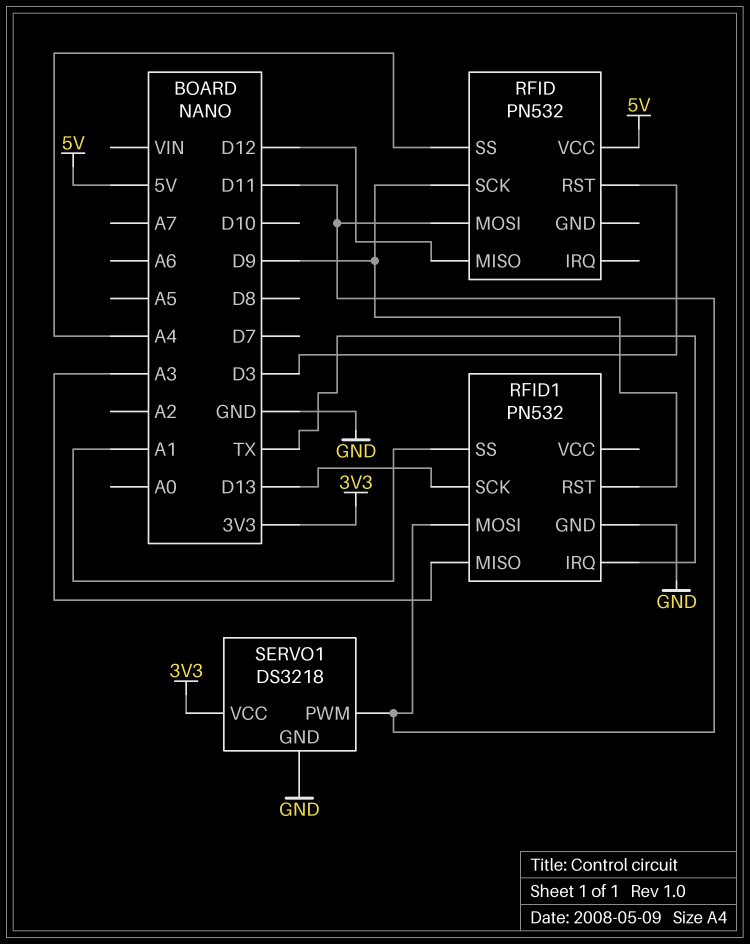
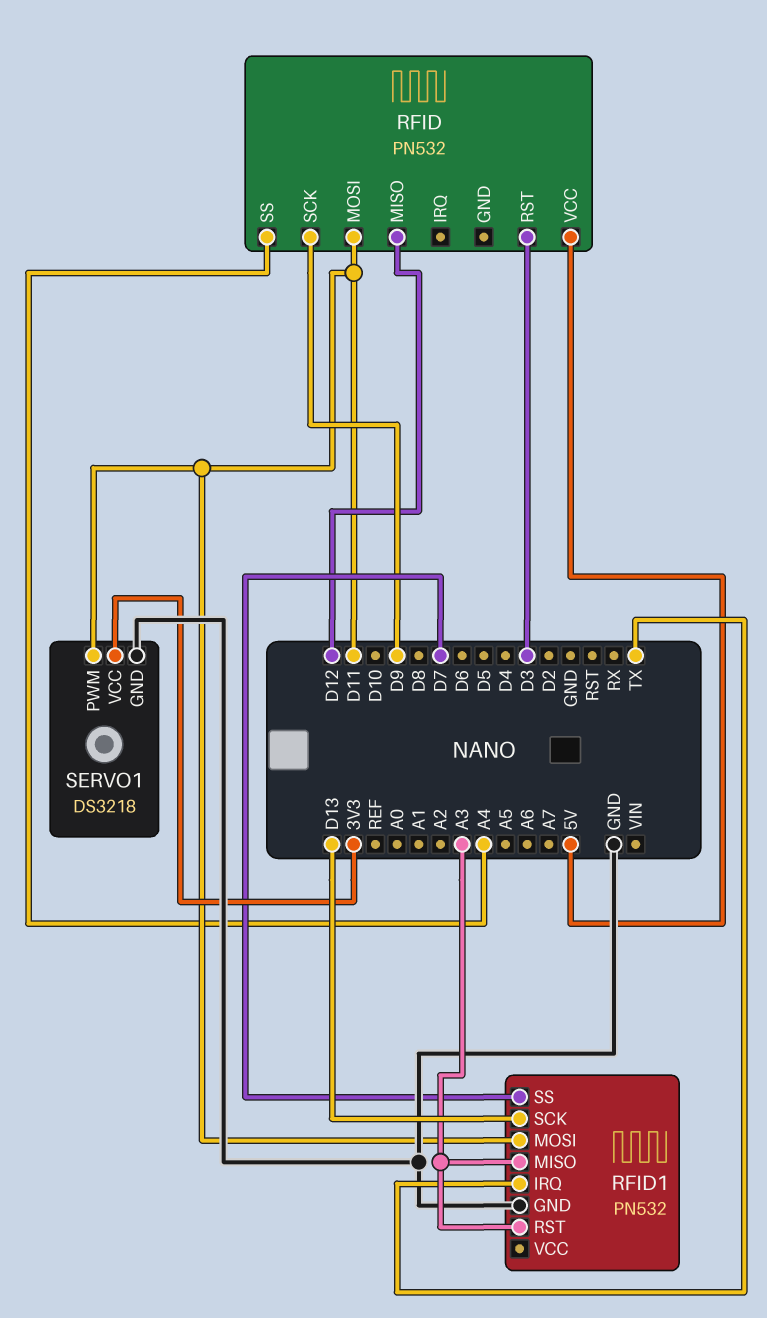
RFID1 pin RST: D9 -> A3
RFID1 pin SS: A1 -> D7

